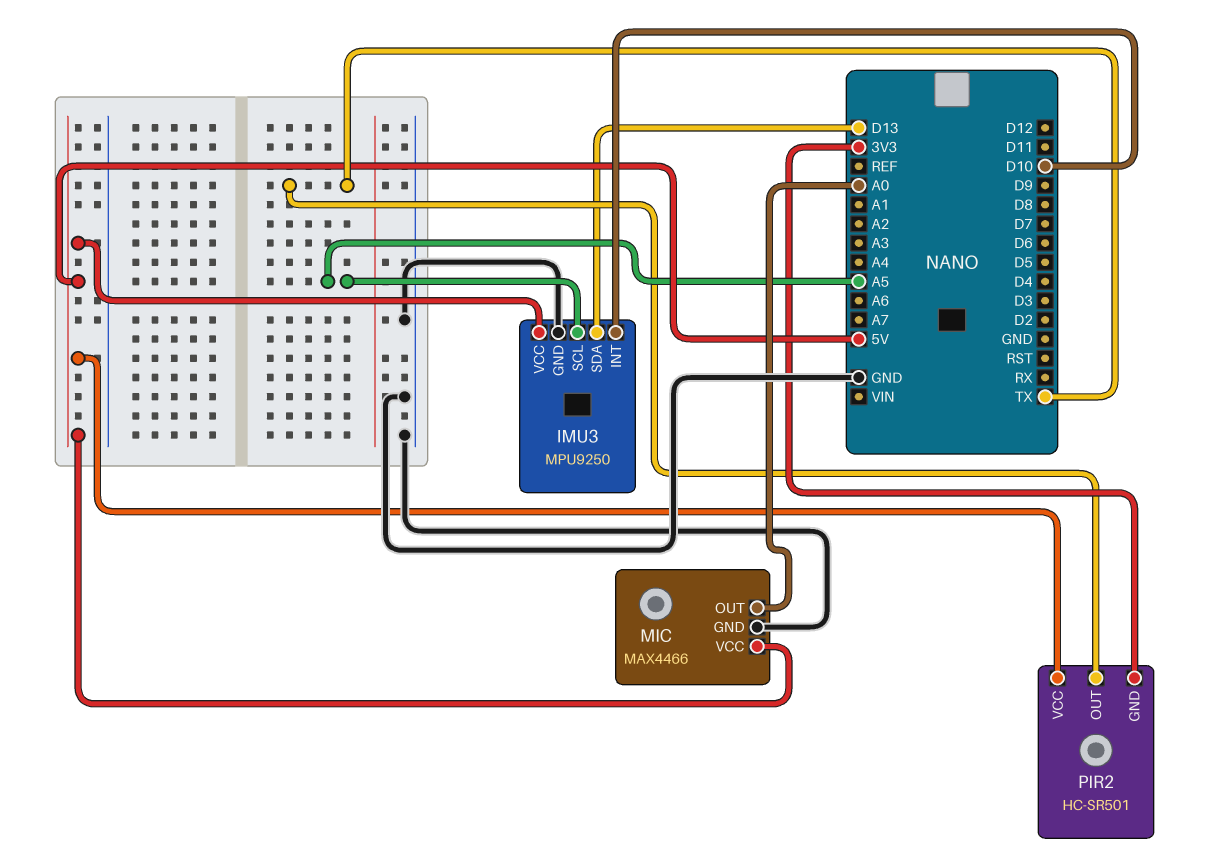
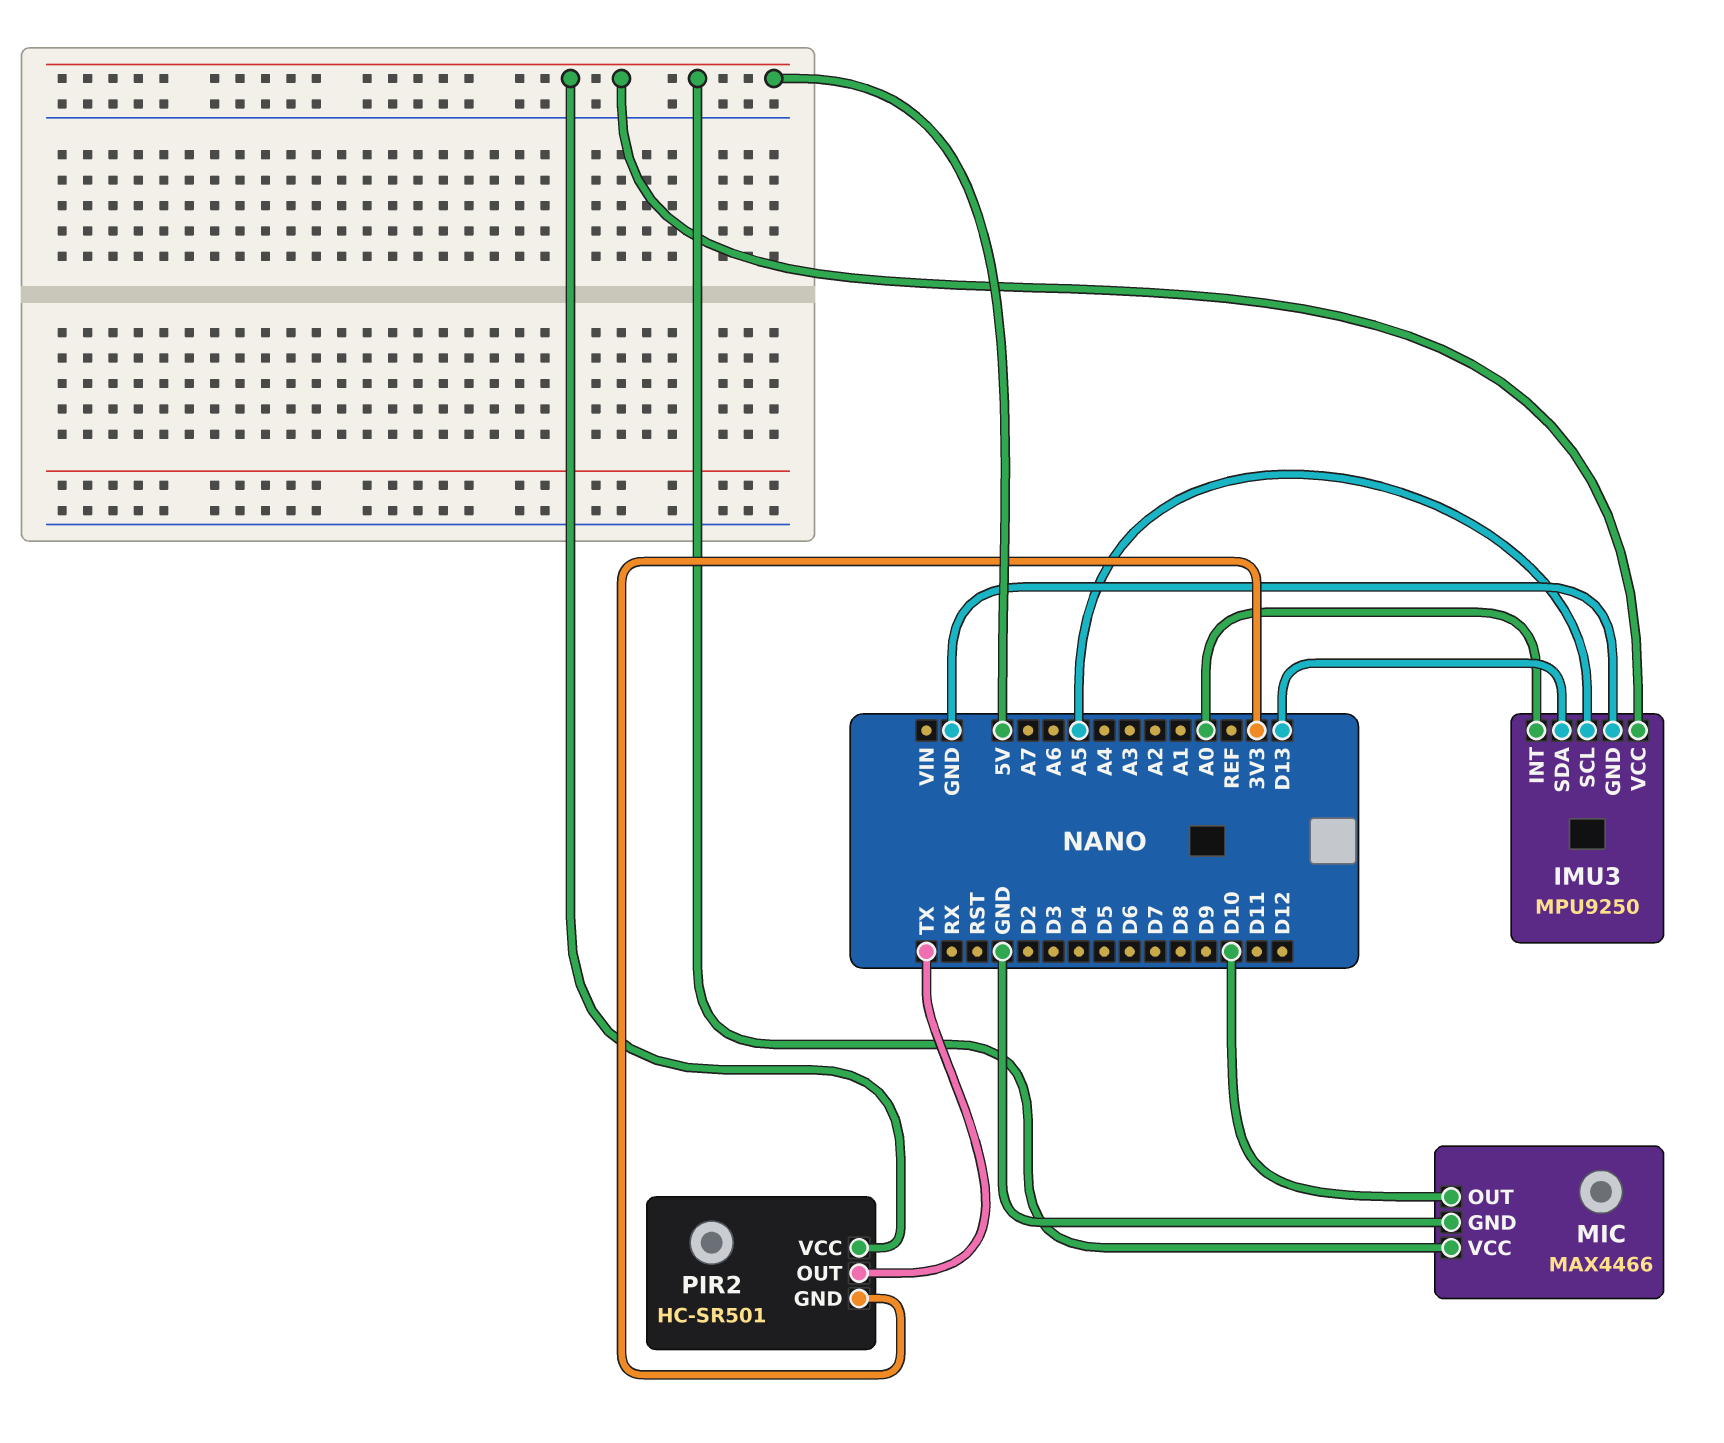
IMU3 pin INT: D10 -> A0
MIC pin OUT: A0 -> D10

